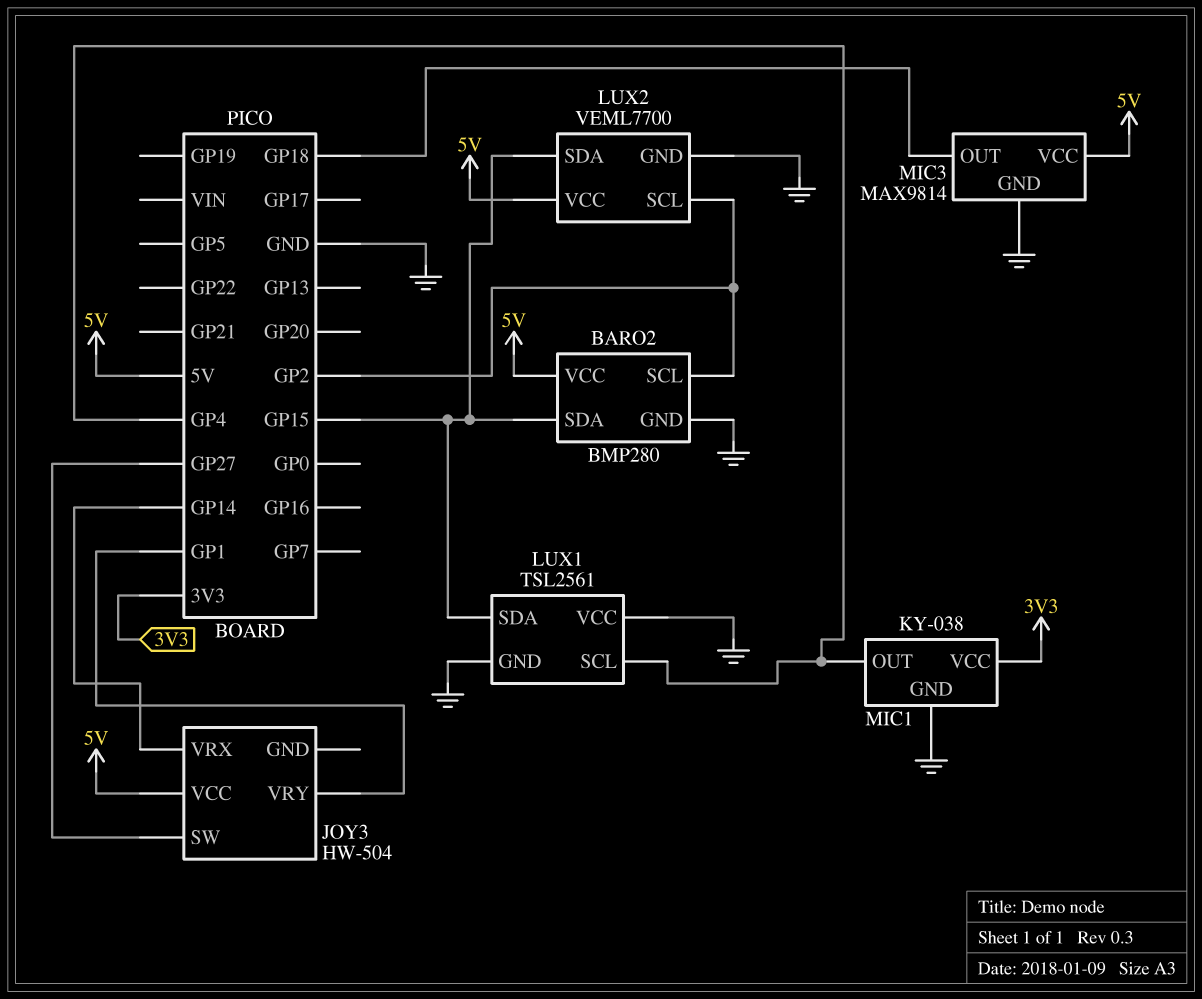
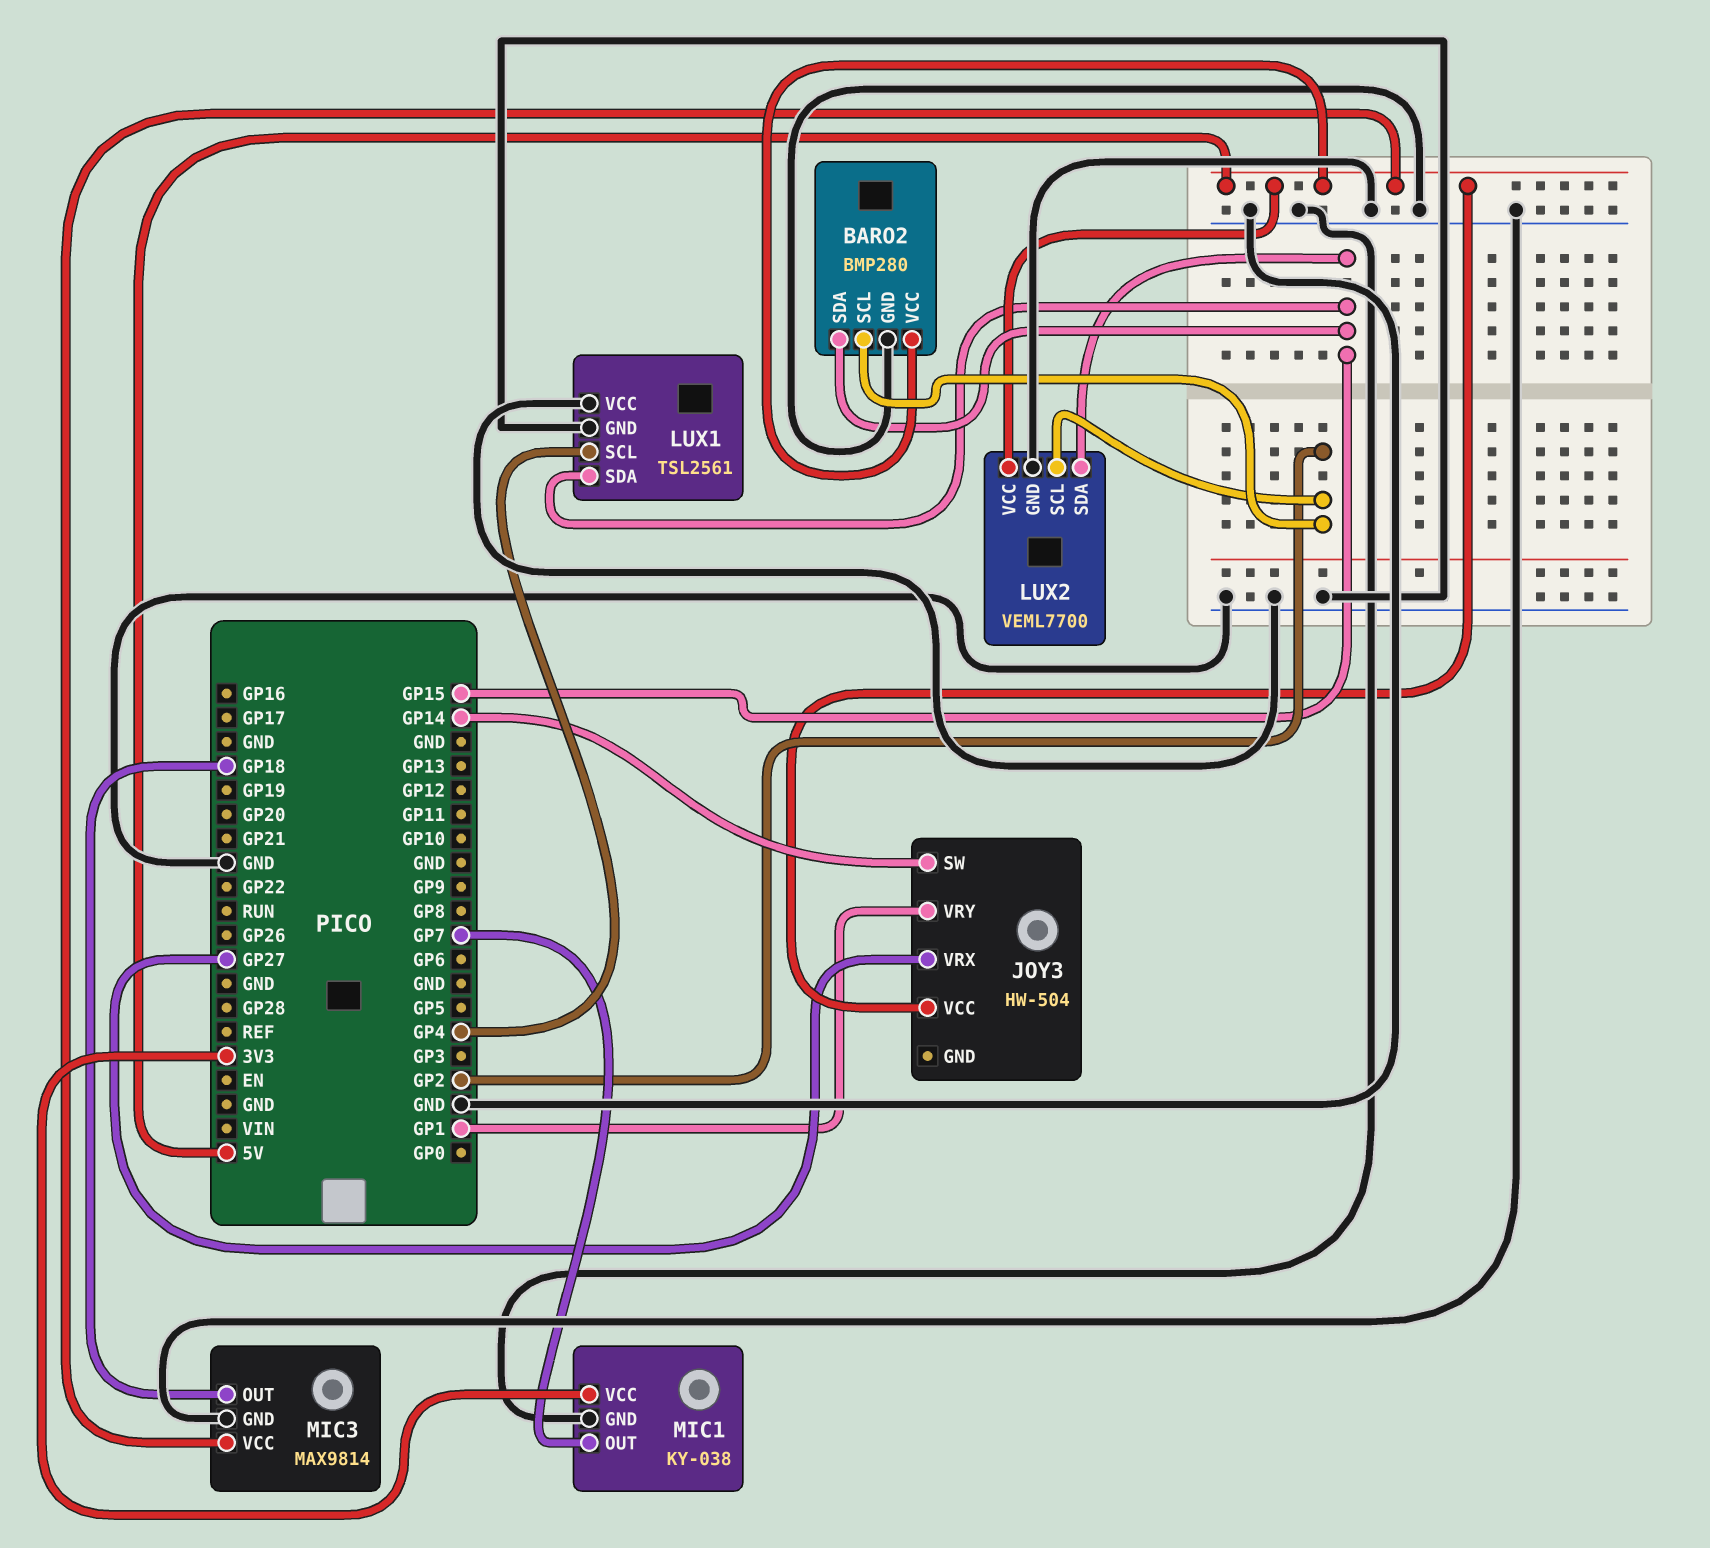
JOY3 pin SW: GP27 -> GP14
JOY3 pin VRX: GP14 -> GP27
MIC1 pin OUT: GP4 -> GP7

